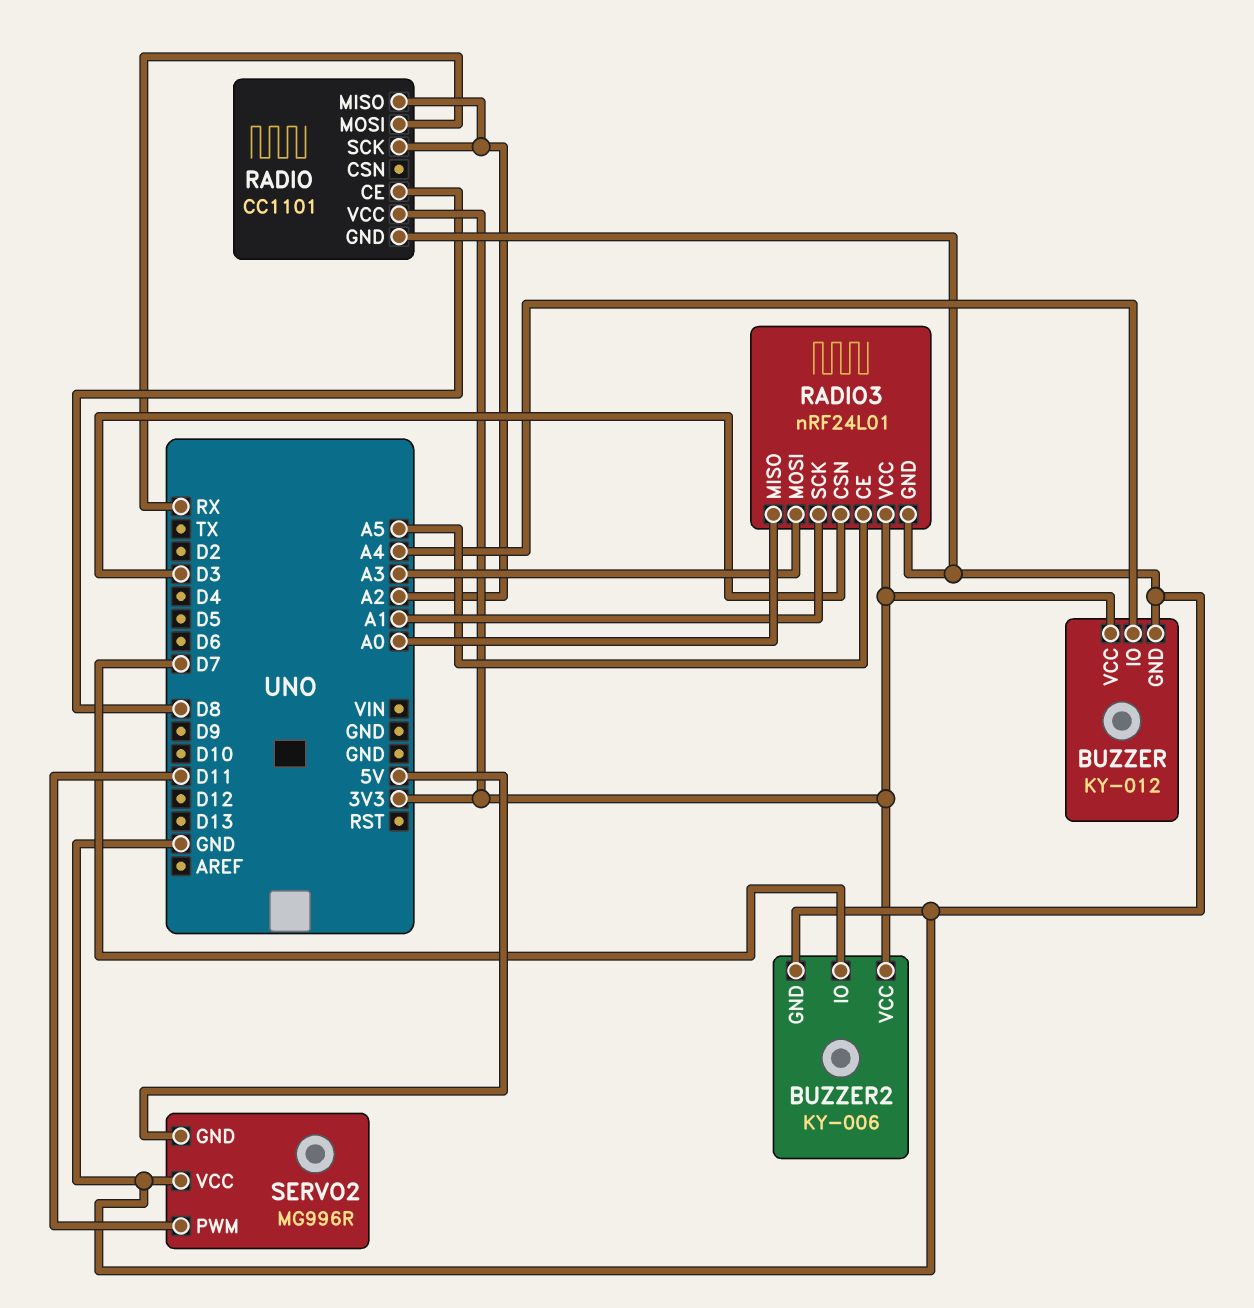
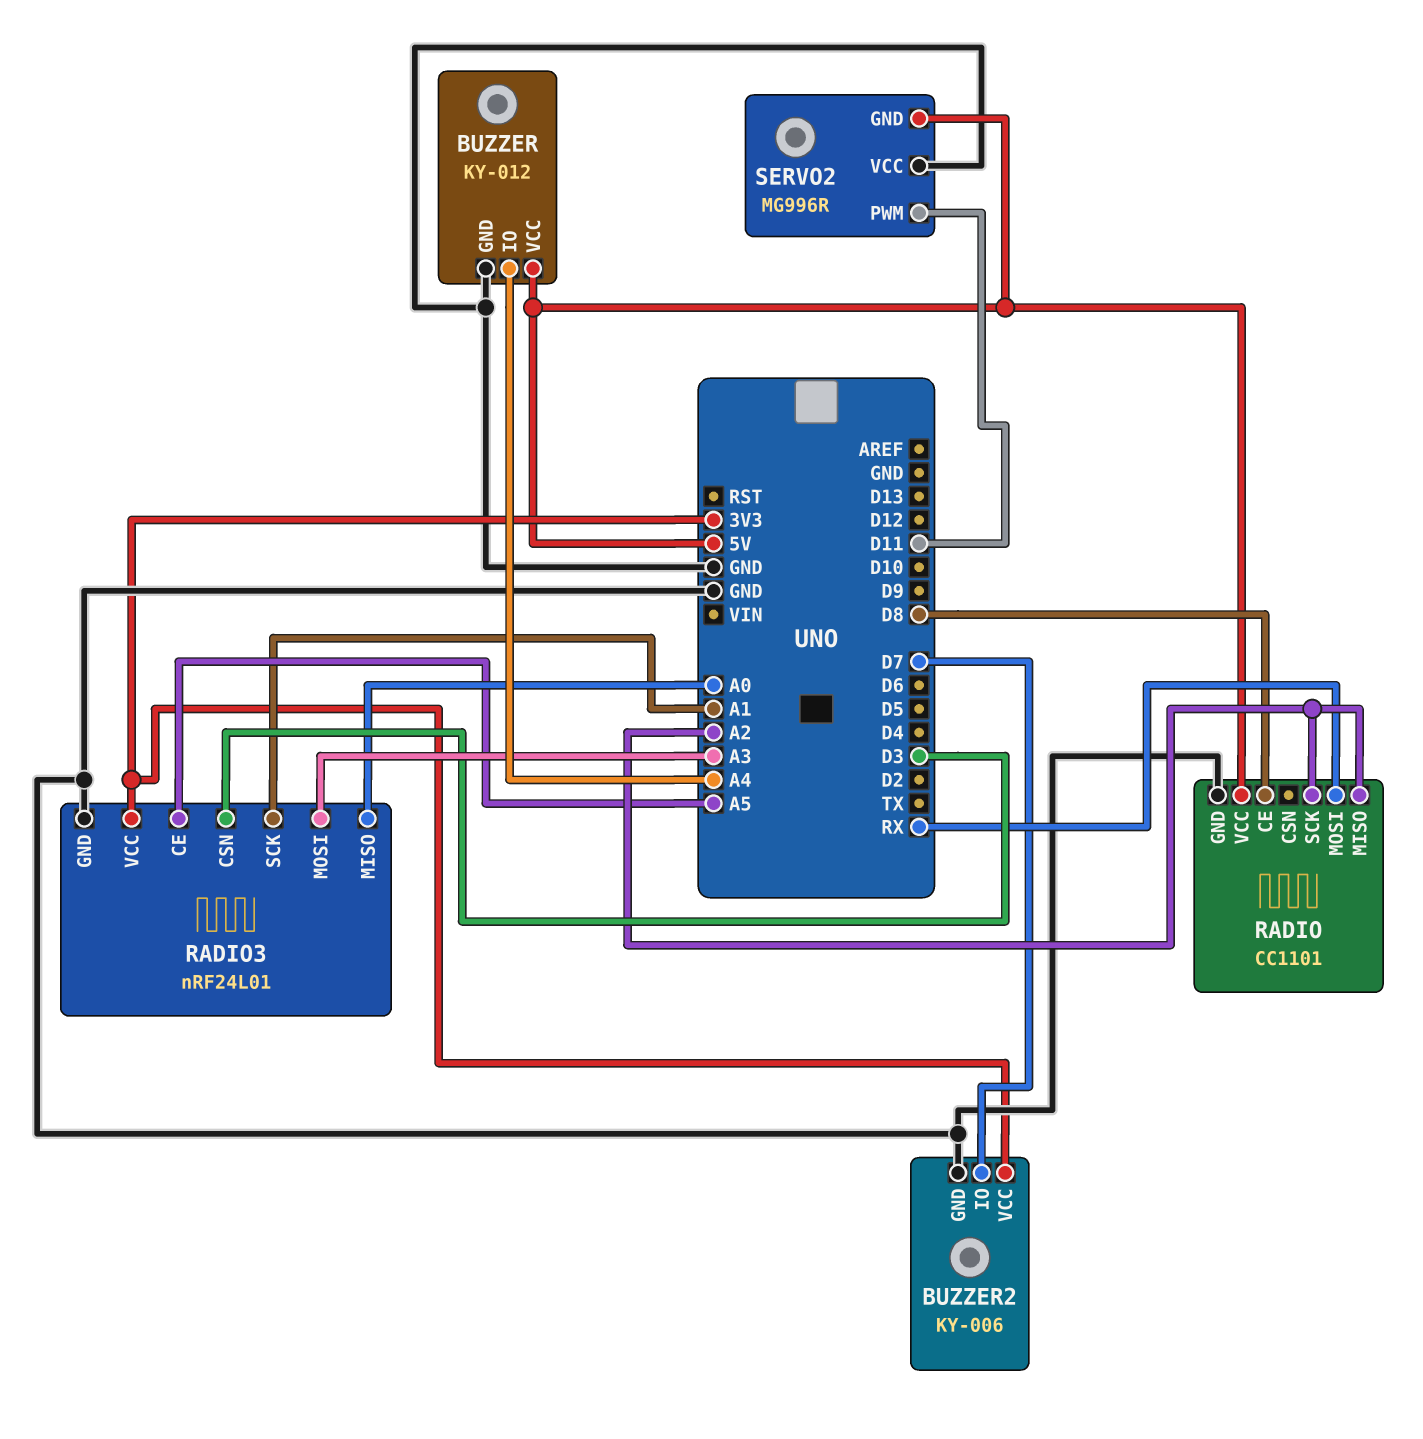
BUZZER pin VCC: 3V3 -> 5V
RADIO pin VCC: 3V3 -> 5V

